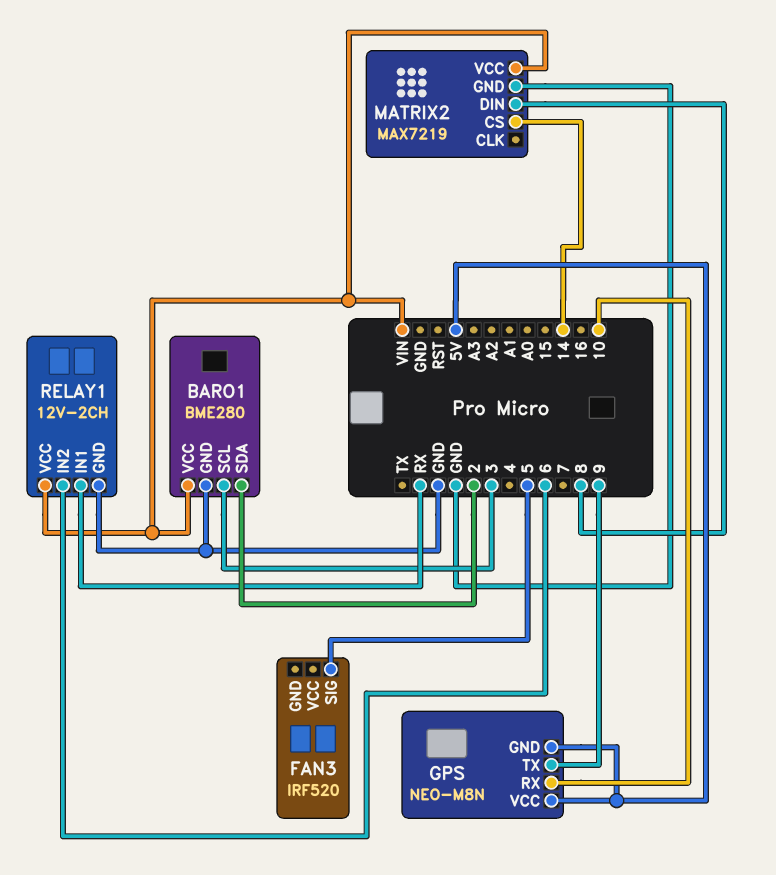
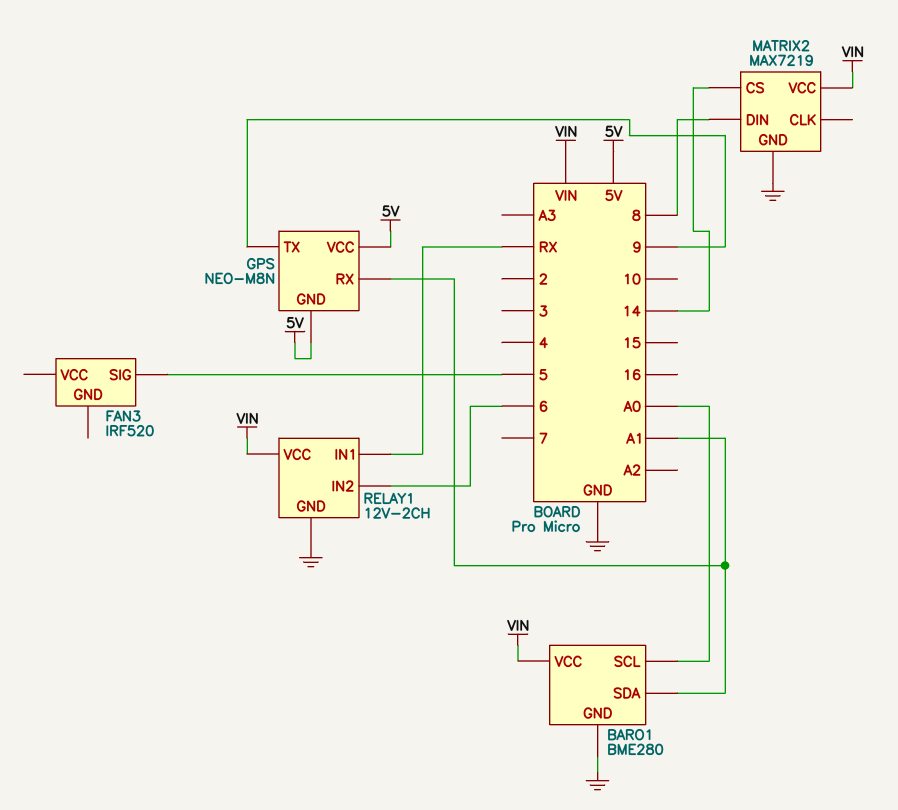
BARO1 pin SCL: 3 -> A0
BARO1 pin SDA: 2 -> A1
GPS pin RX: 10 -> A1

